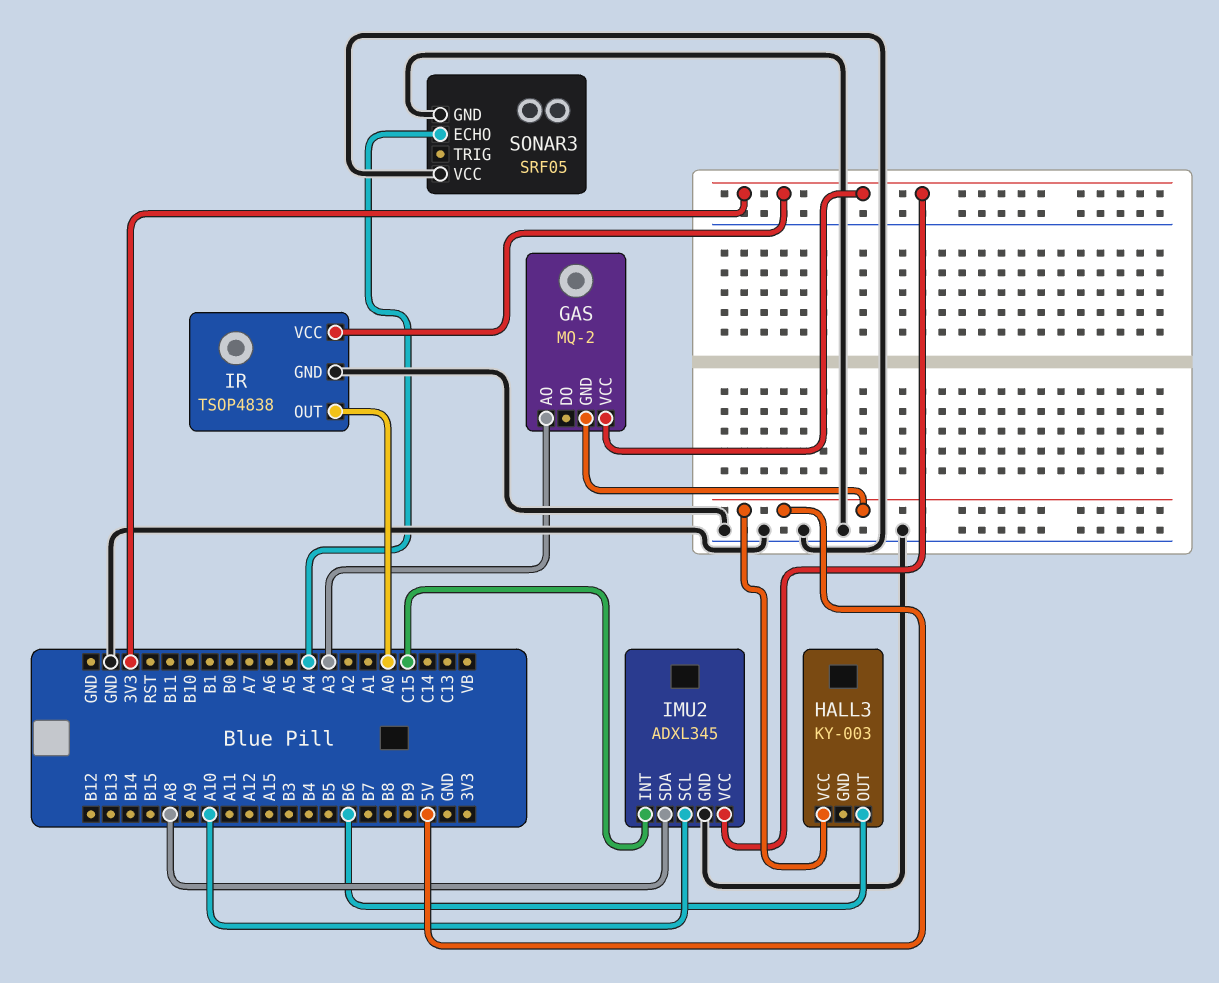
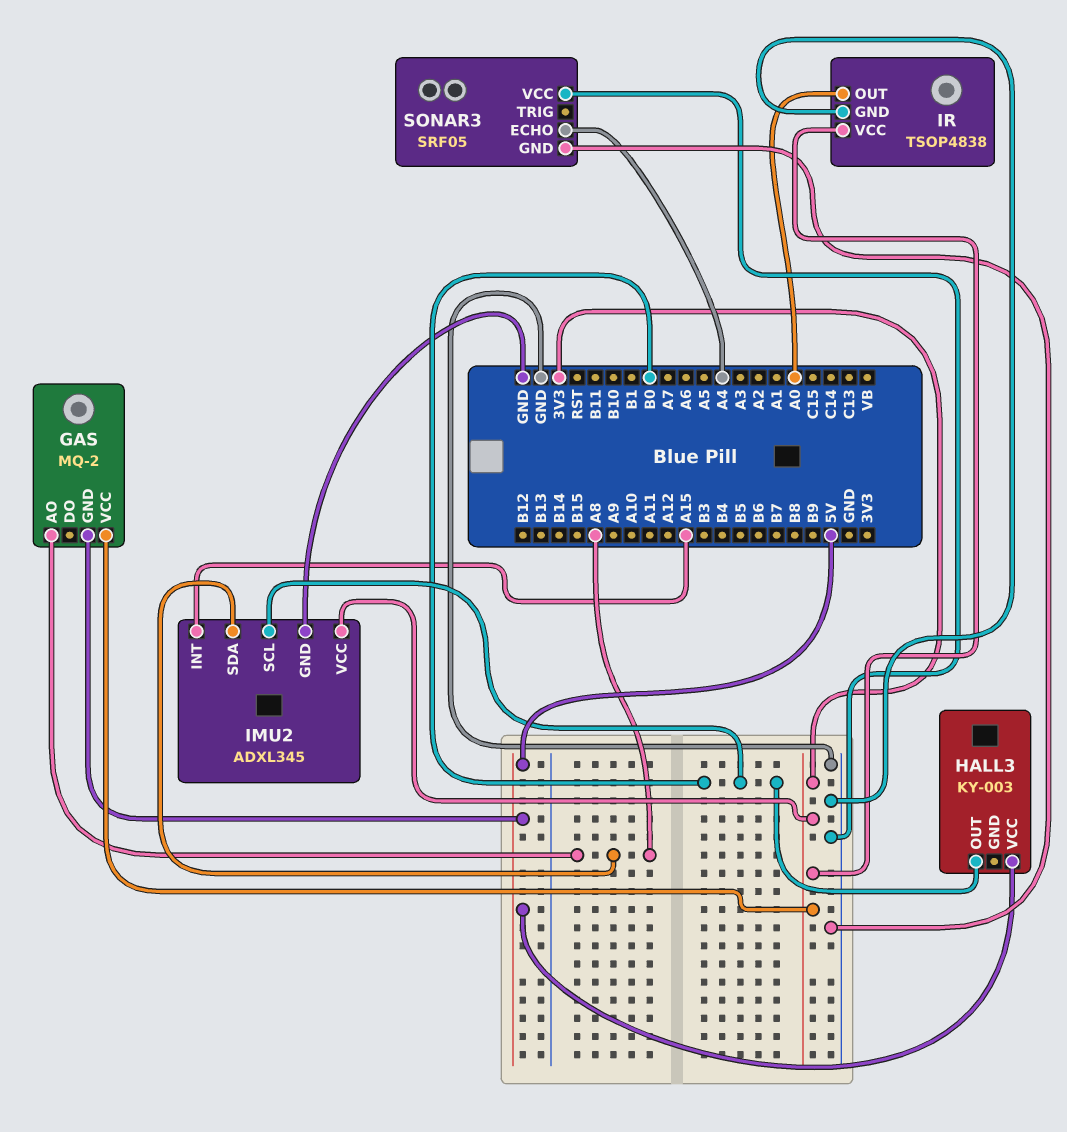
GAS pin AO: A3 -> A8
HALL3 pin OUT: B6 -> B0
IMU2 pin INT: C15 -> A15
IMU2 pin SCL: A10 -> B0

